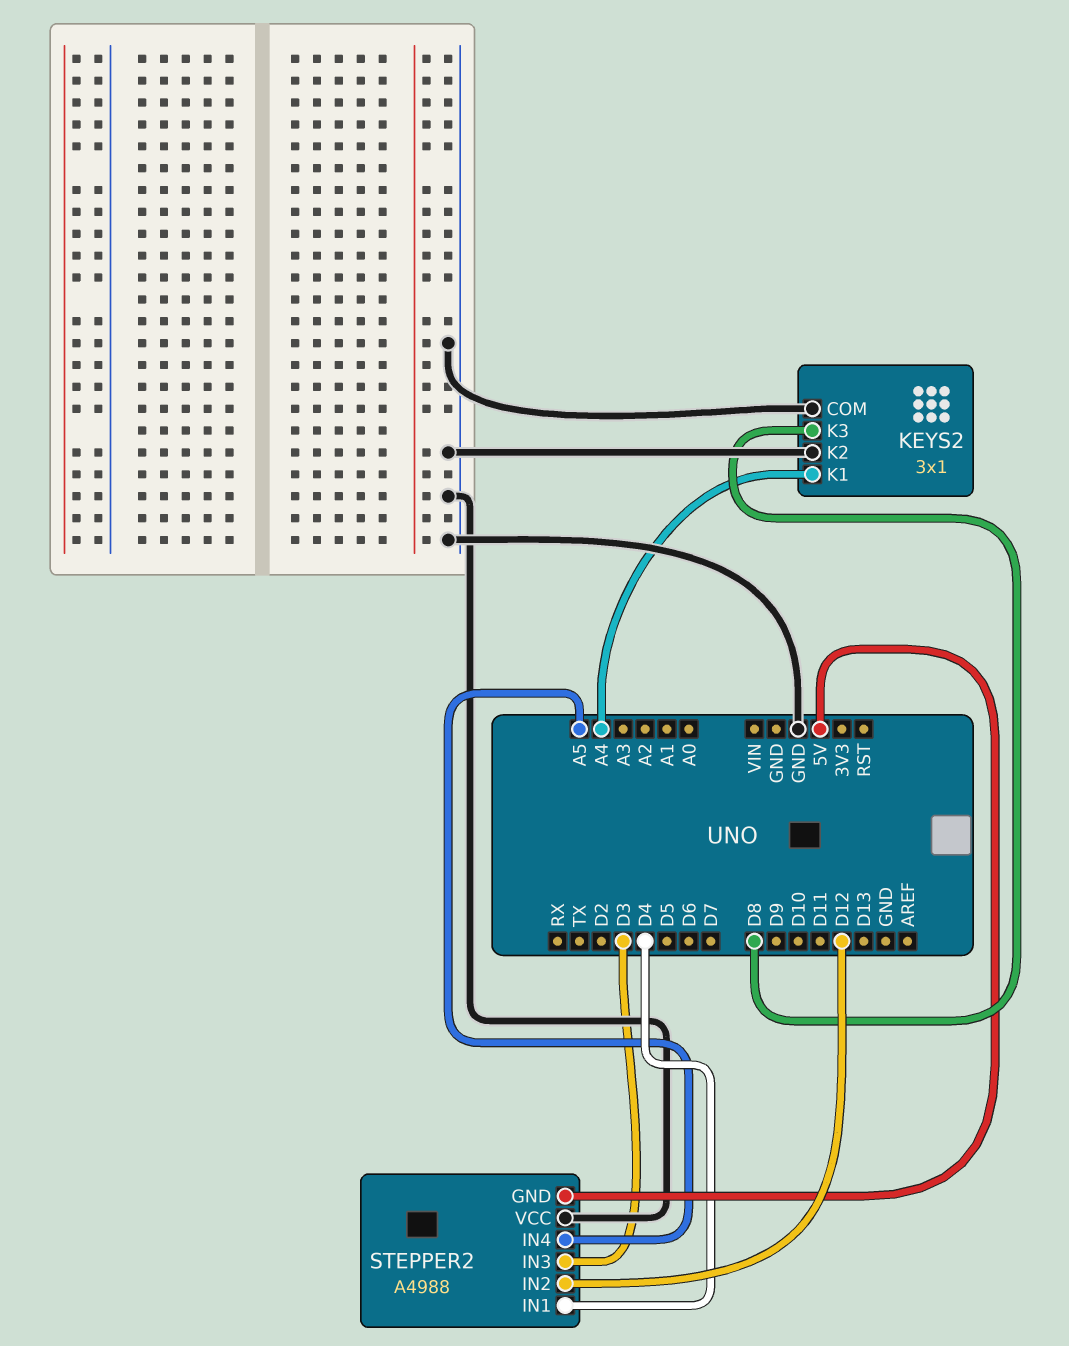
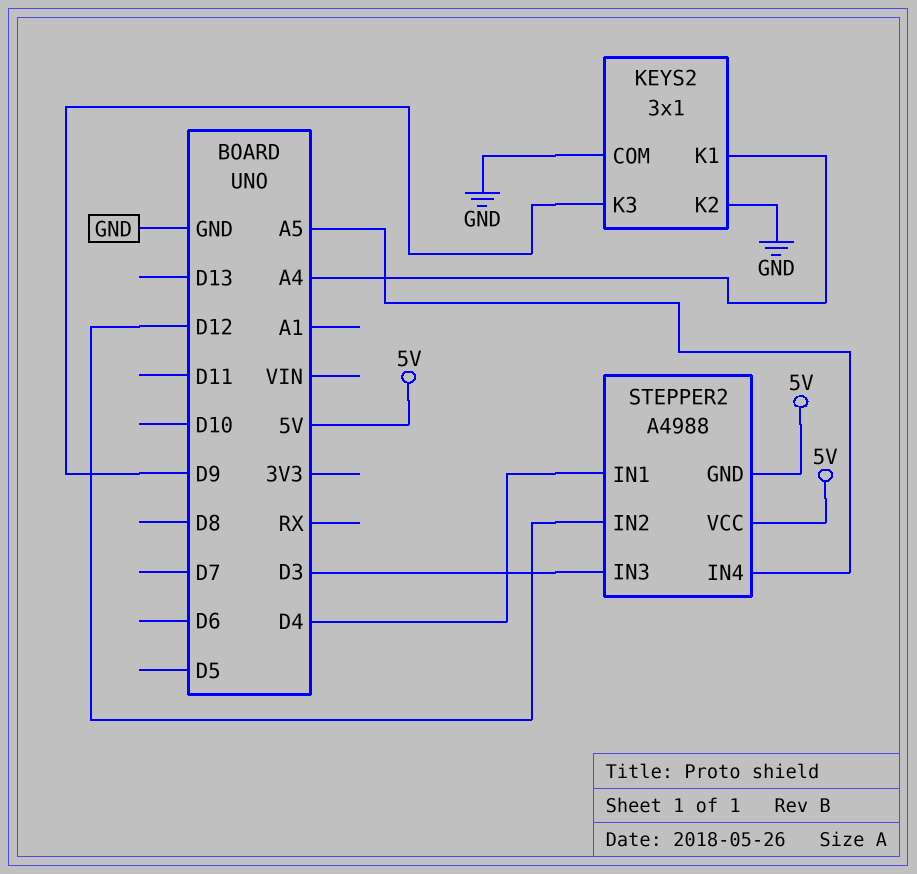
KEYS2 pin K3: D8 -> D9
STEPPER2 pin VCC: GND -> 5V

